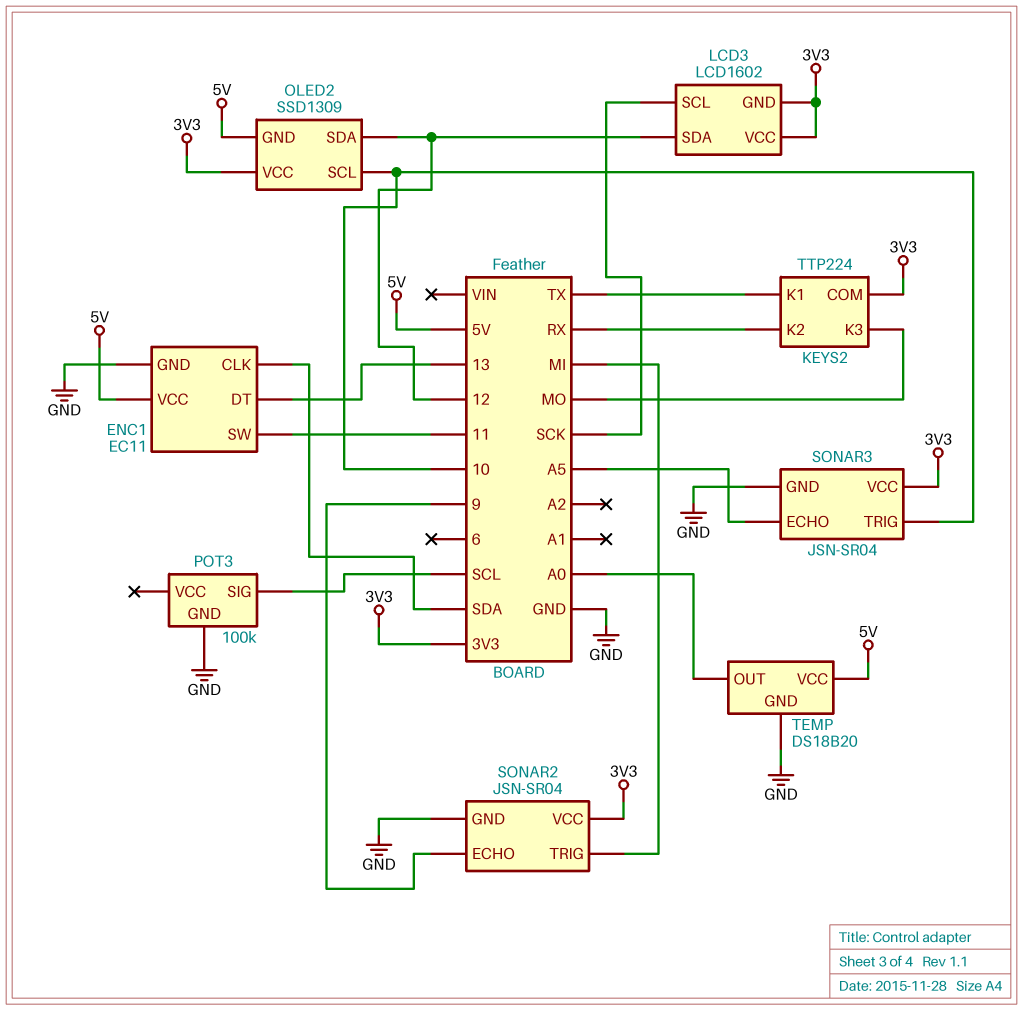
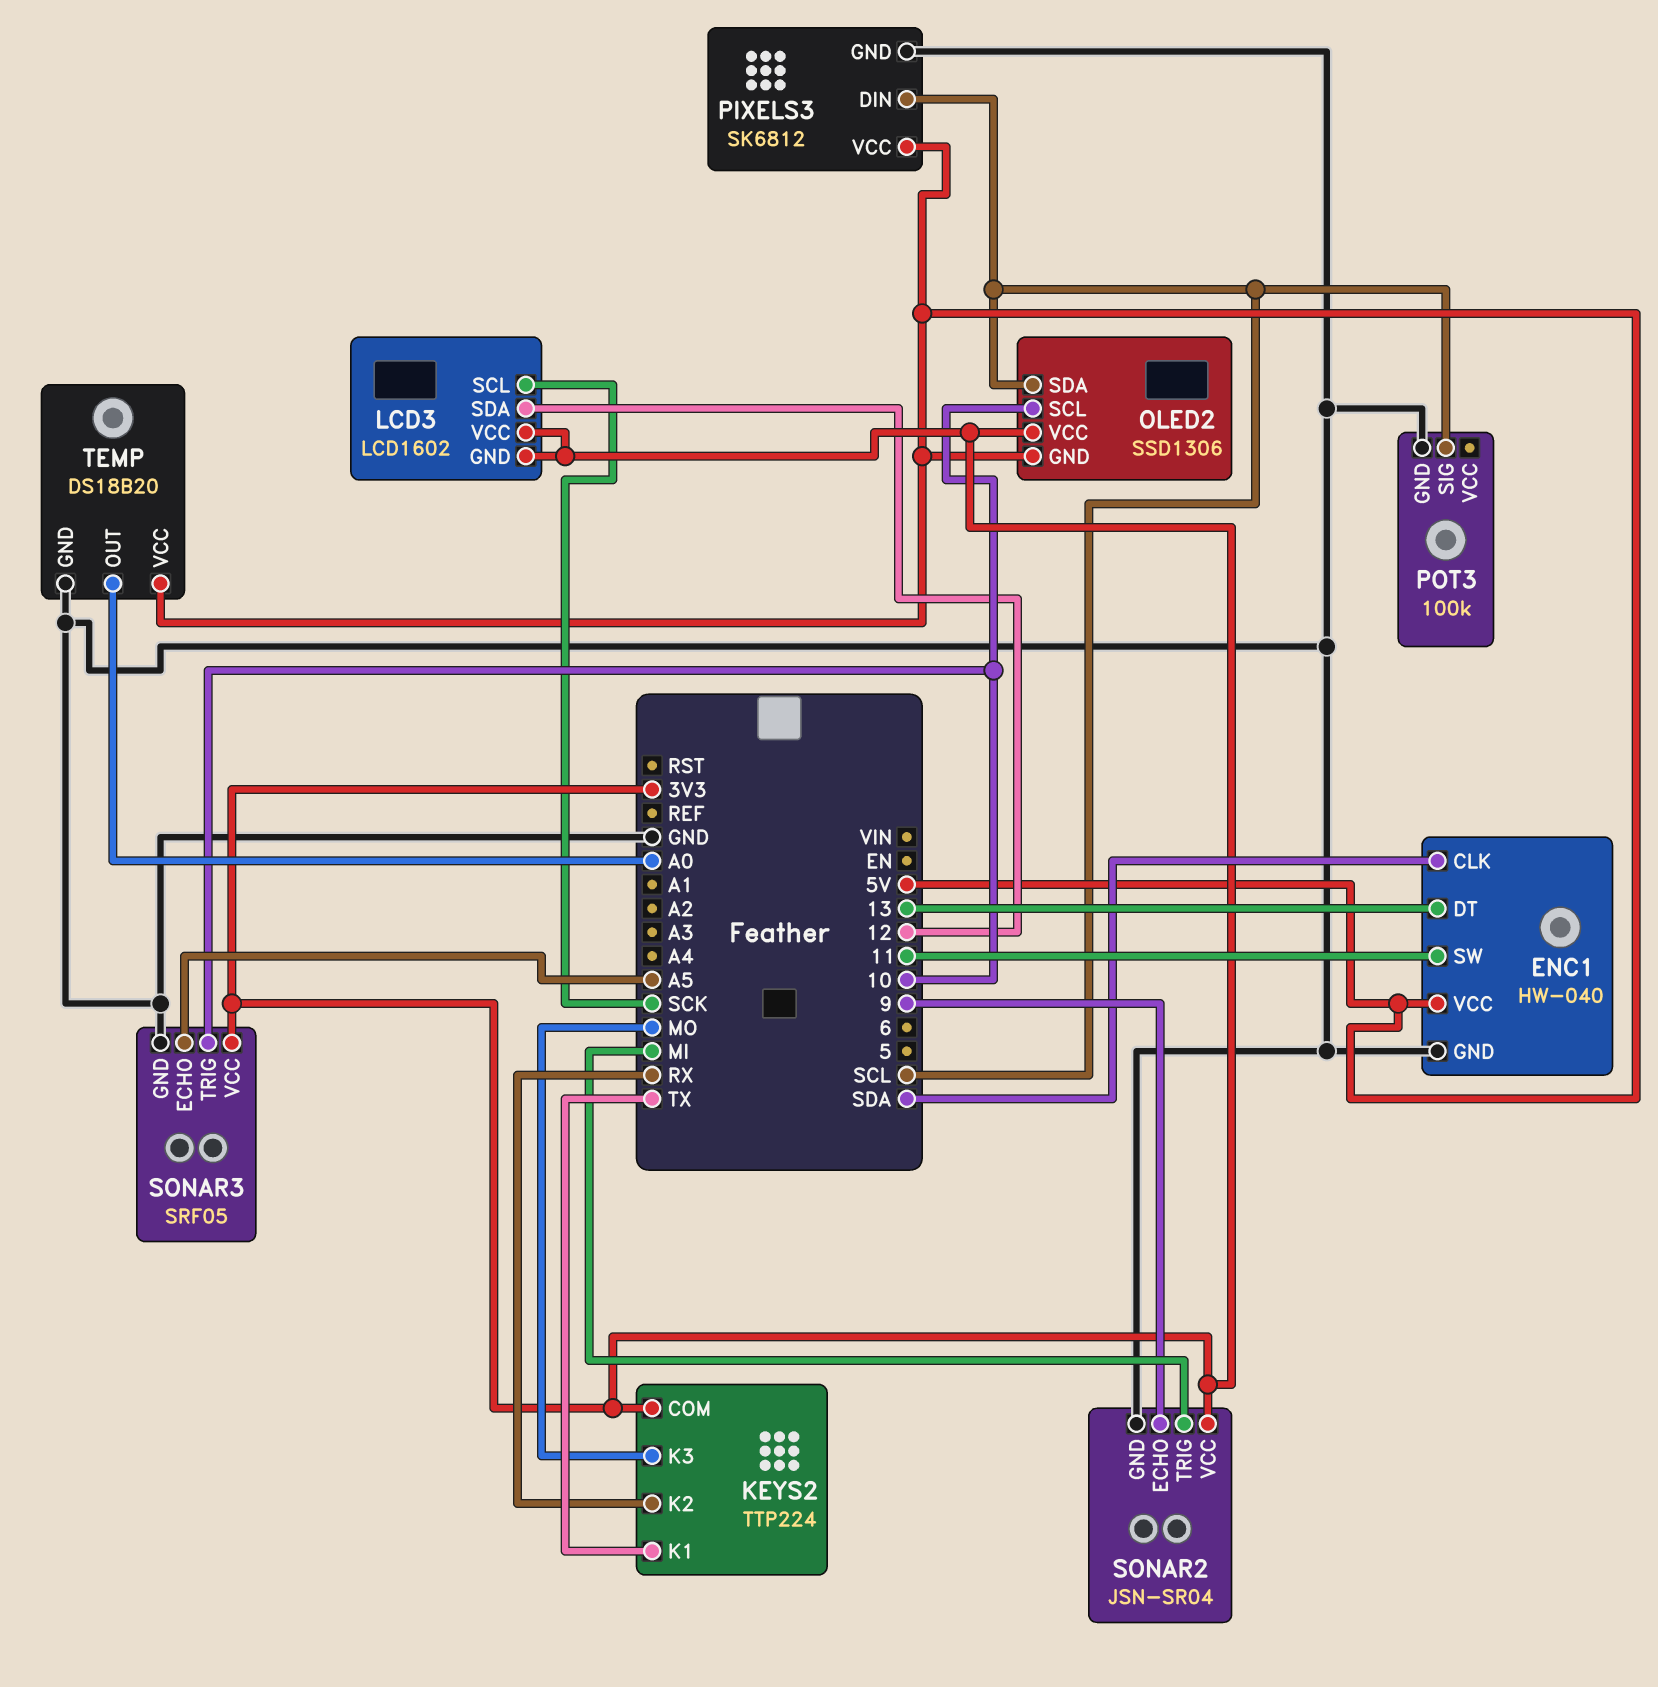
ENC1: EC11 -> HW-040
OLED2: SSD1309 -> SSD1306
OLED2 pin SDA: 12 -> SCL
PIXELS3: none -> SK6812
PIXELS3 pin DIN: none -> SCL
PIXELS3 pin GND: none -> GND
PIXELS3 pin VCC: none -> 5V
SONAR3: JSN-SR04 -> SRF05

